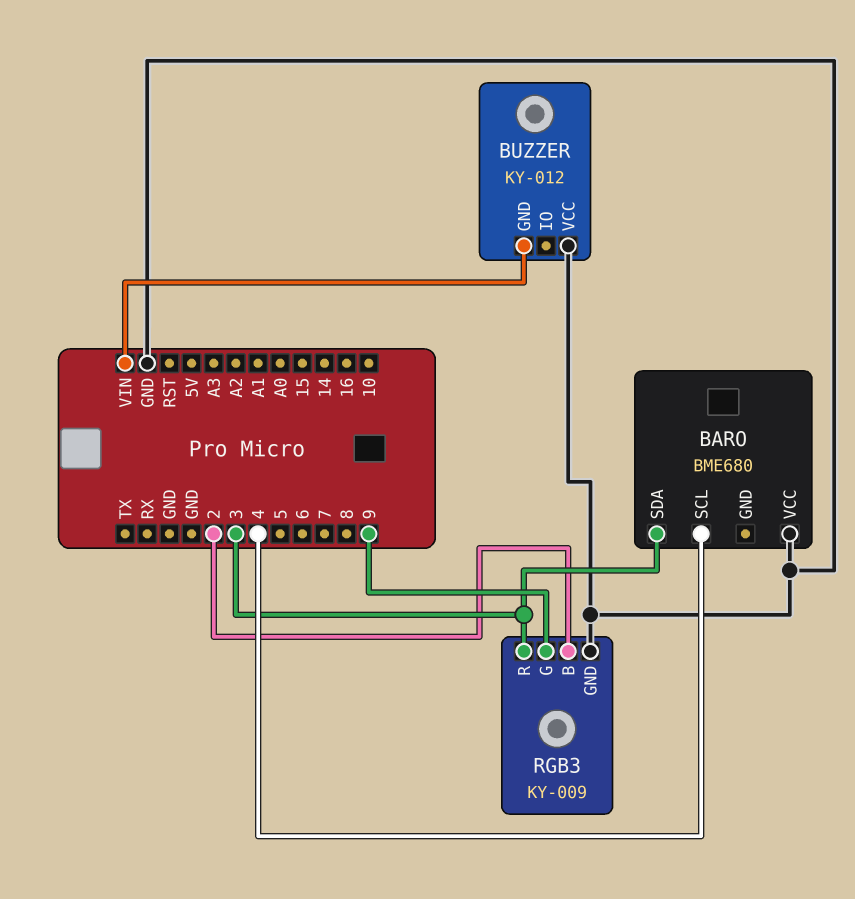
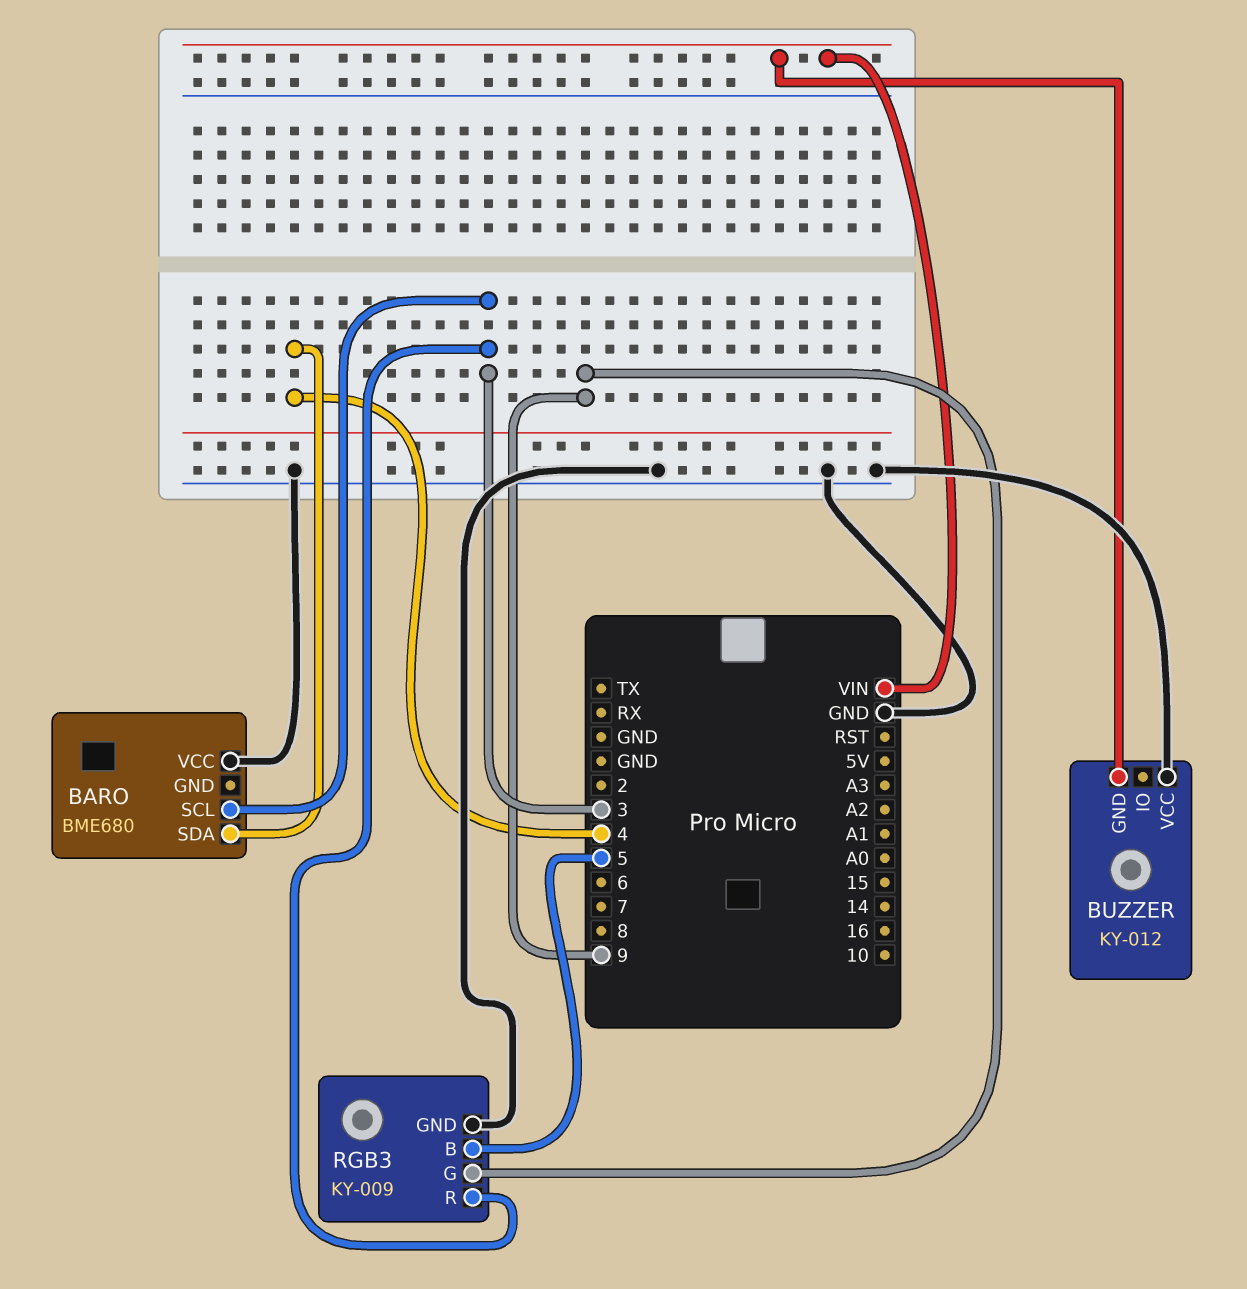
BARO pin SCL: 4 -> 3
BARO pin SDA: 3 -> 4
RGB3 pin B: 2 -> 5

